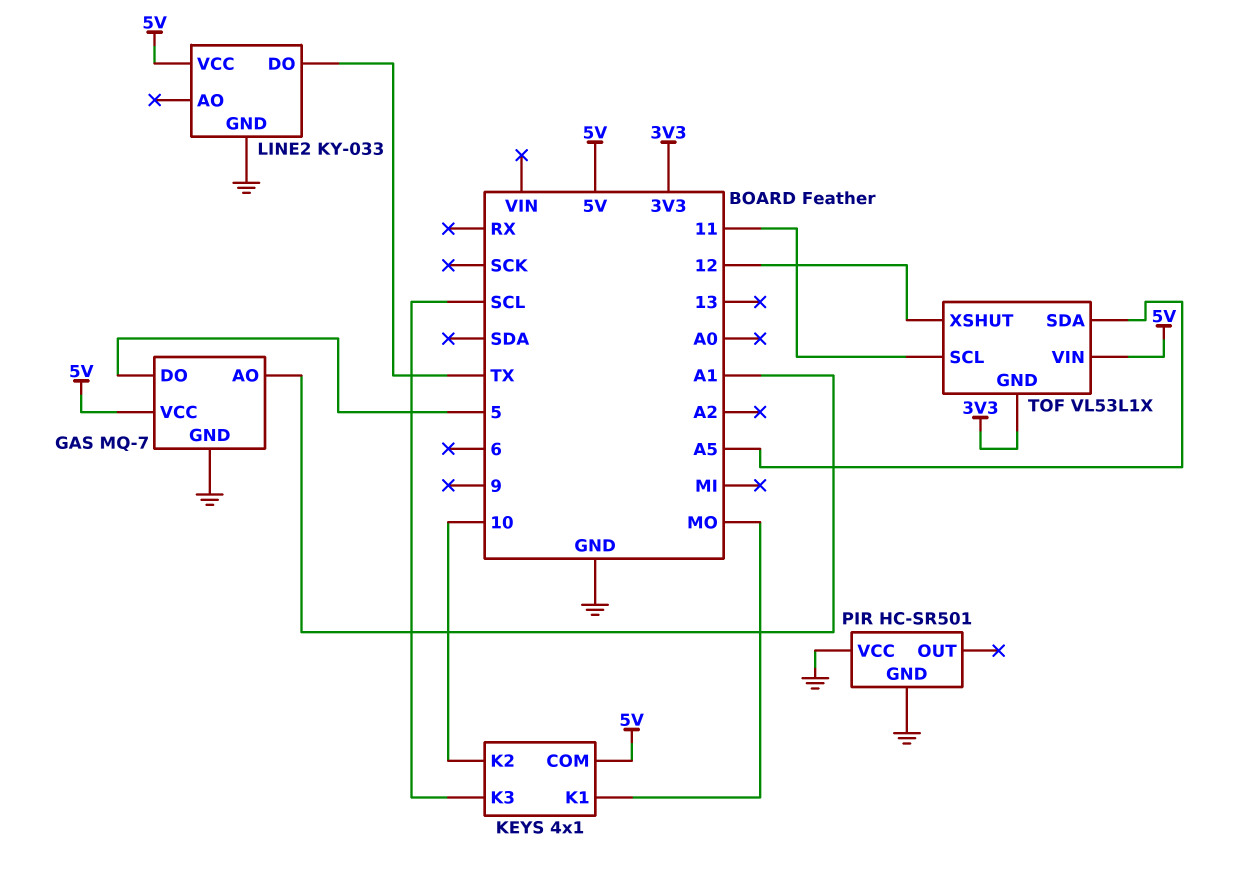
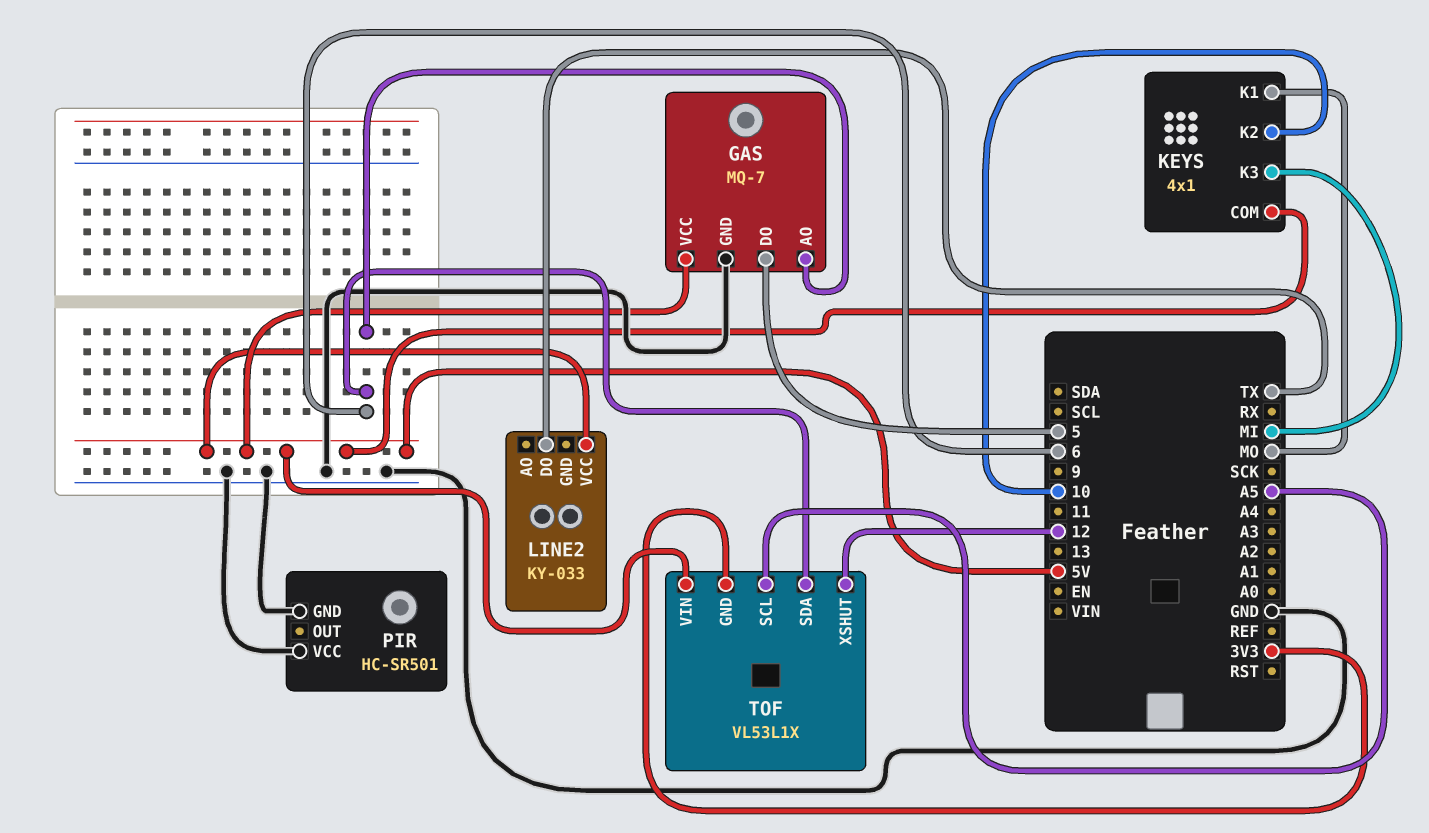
GAS pin AO: A1 -> 6
KEYS pin K3: SCL -> MI
LINE2 pin GND: GND -> none
TOF pin SCL: 11 -> A5
TOF pin SDA: A5 -> 6

